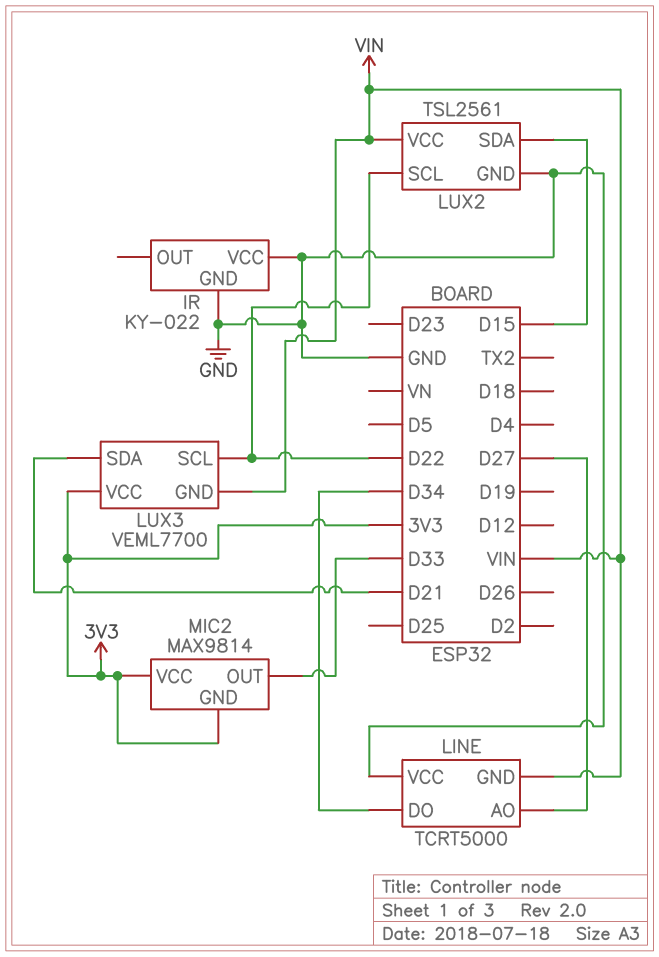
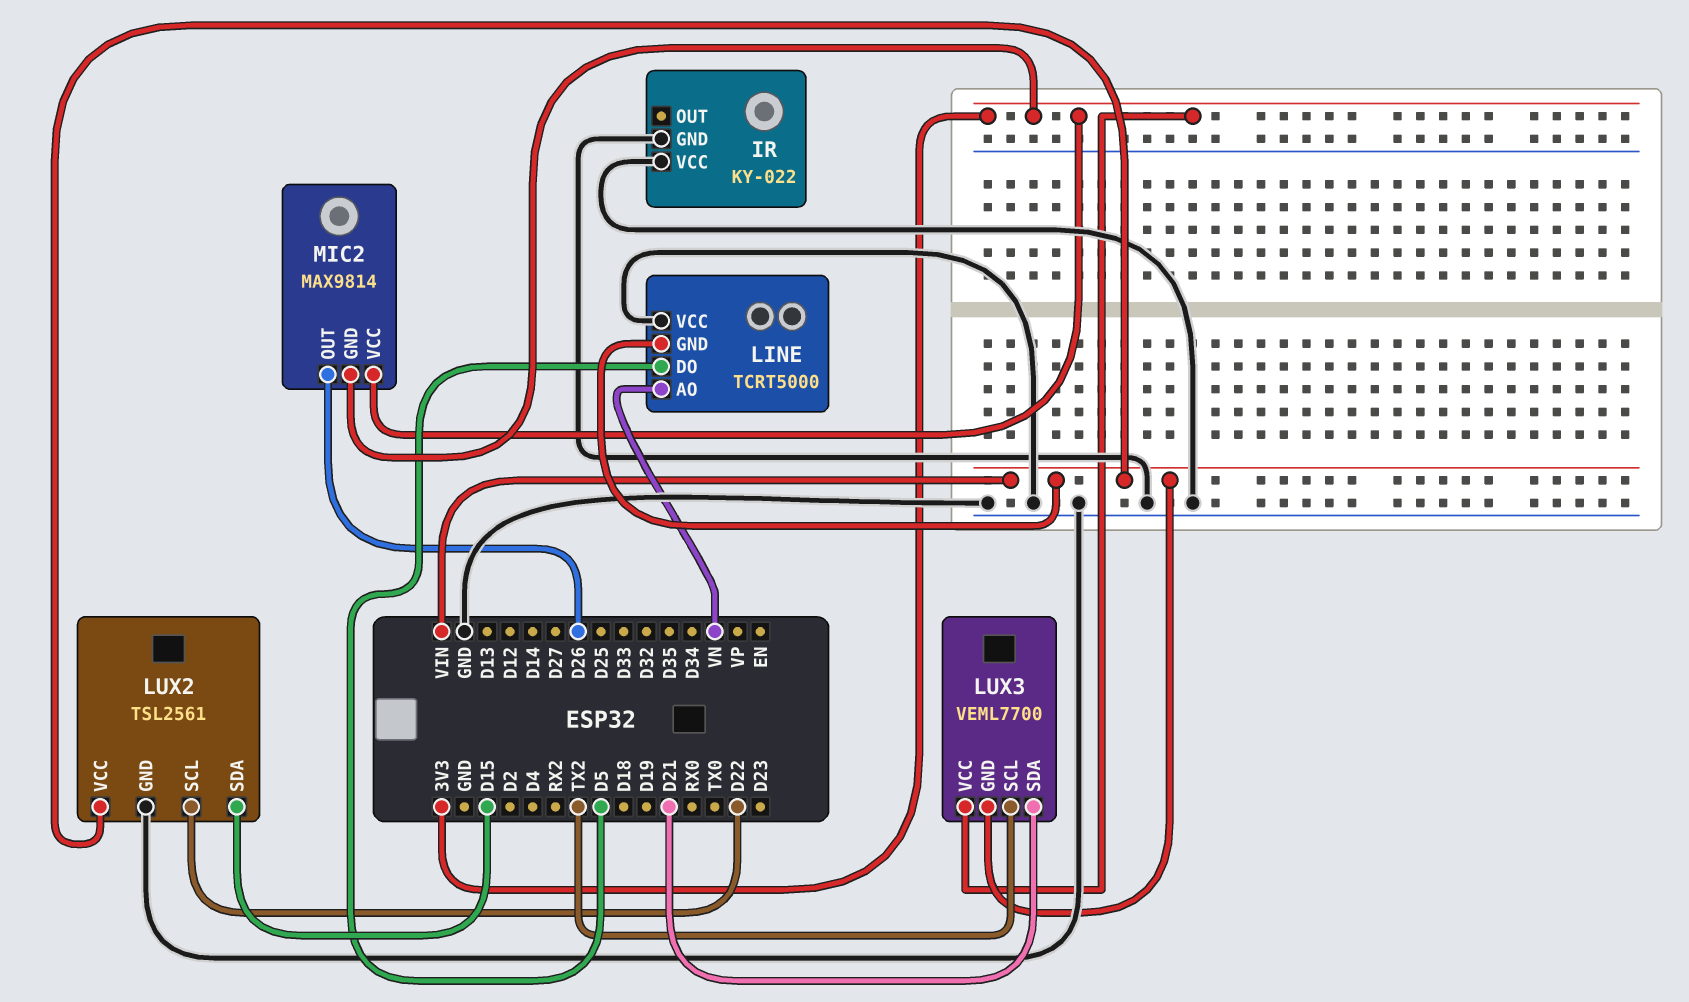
LINE pin AO: D27 -> VN
LINE pin DO: D34 -> D5
LUX3 pin SCL: D22 -> TX2
MIC2 pin OUT: D33 -> D26

